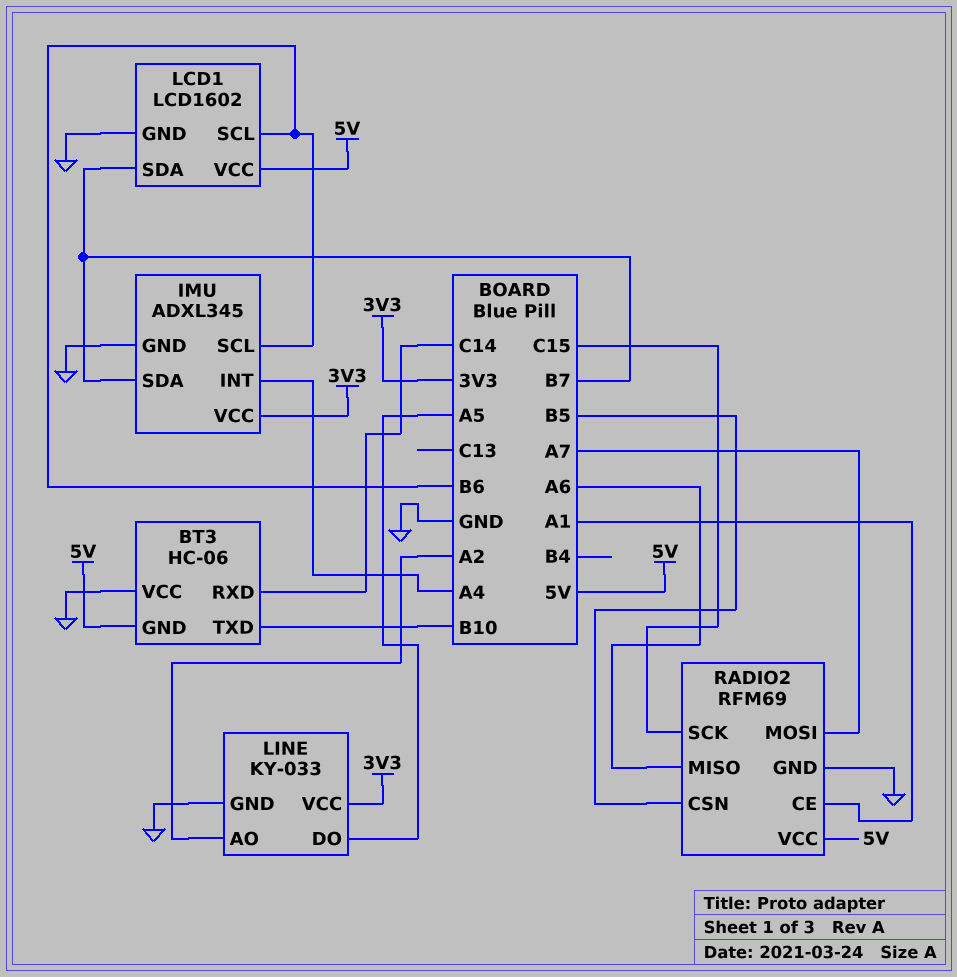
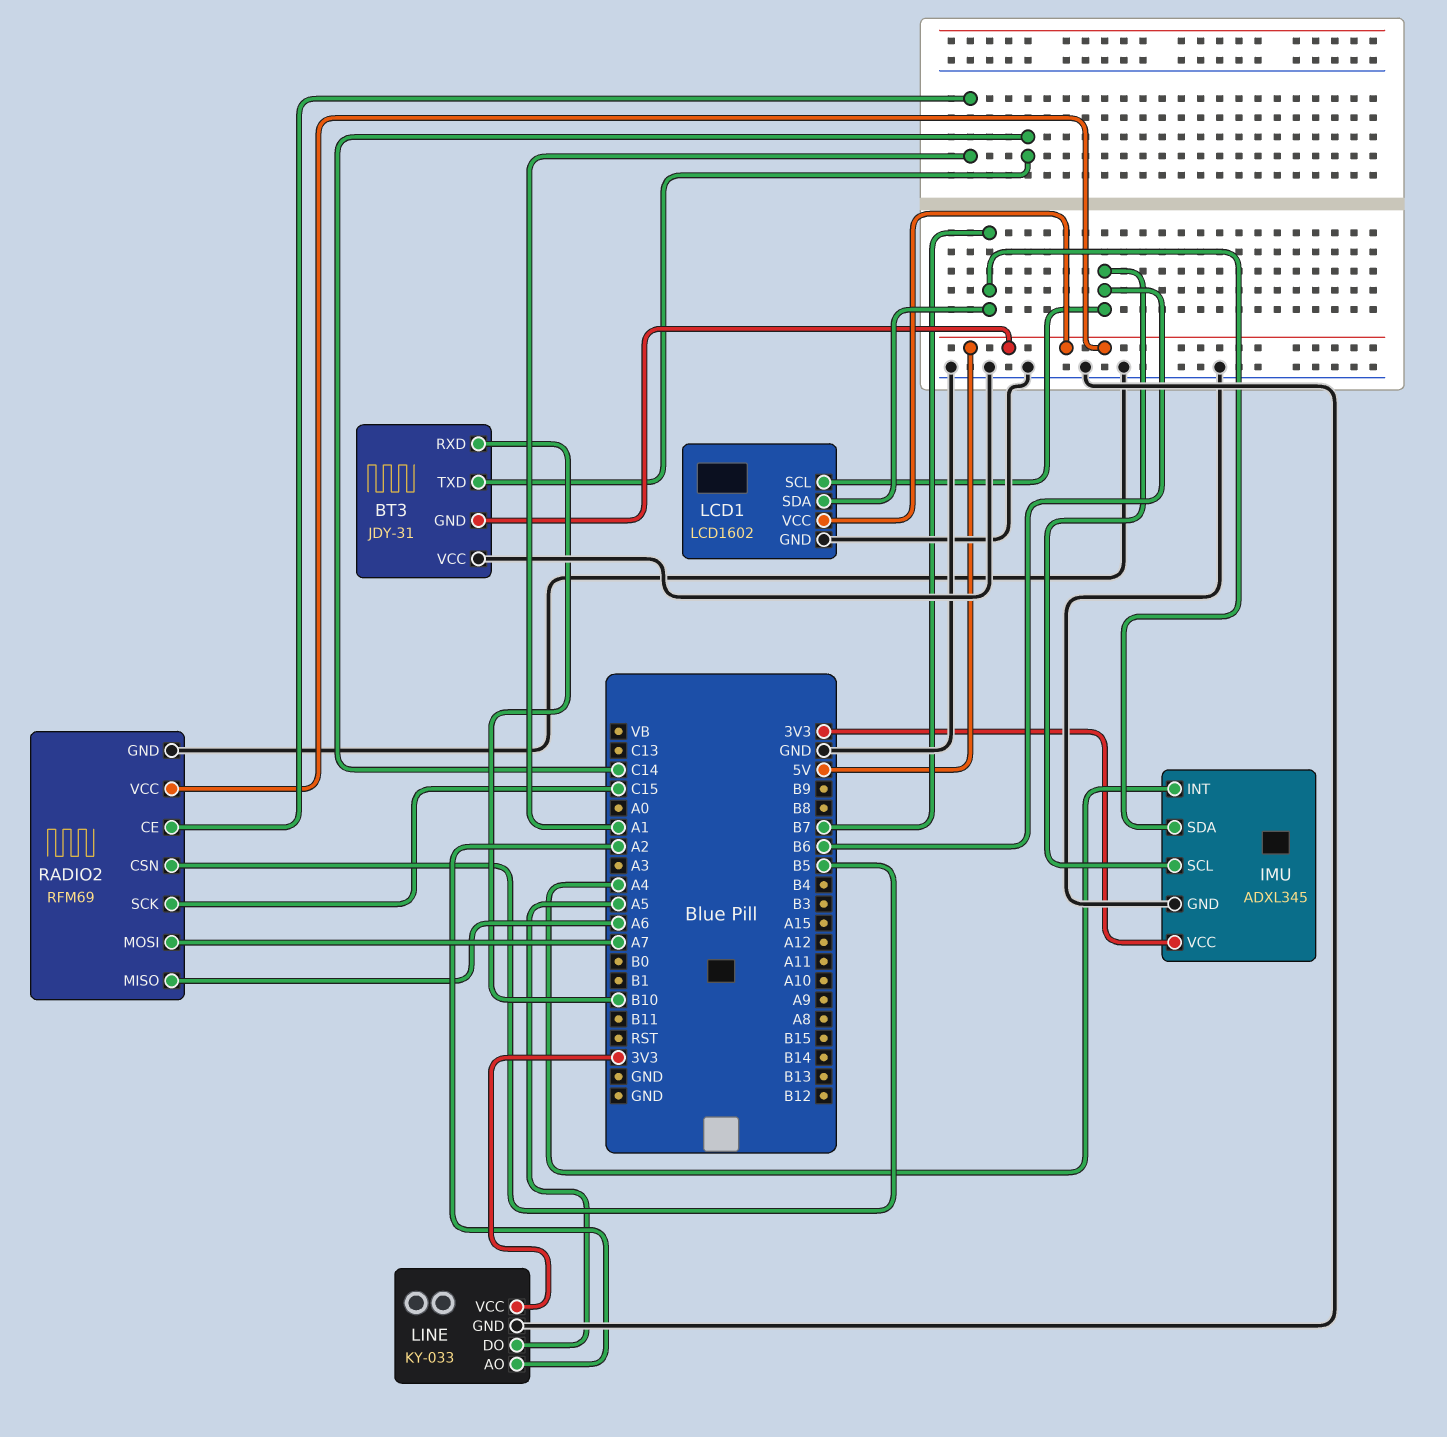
BT3: HC-06 -> JDY-31
BT3 pin RXD: C14 -> B10
BT3 pin TXD: B10 -> C14

